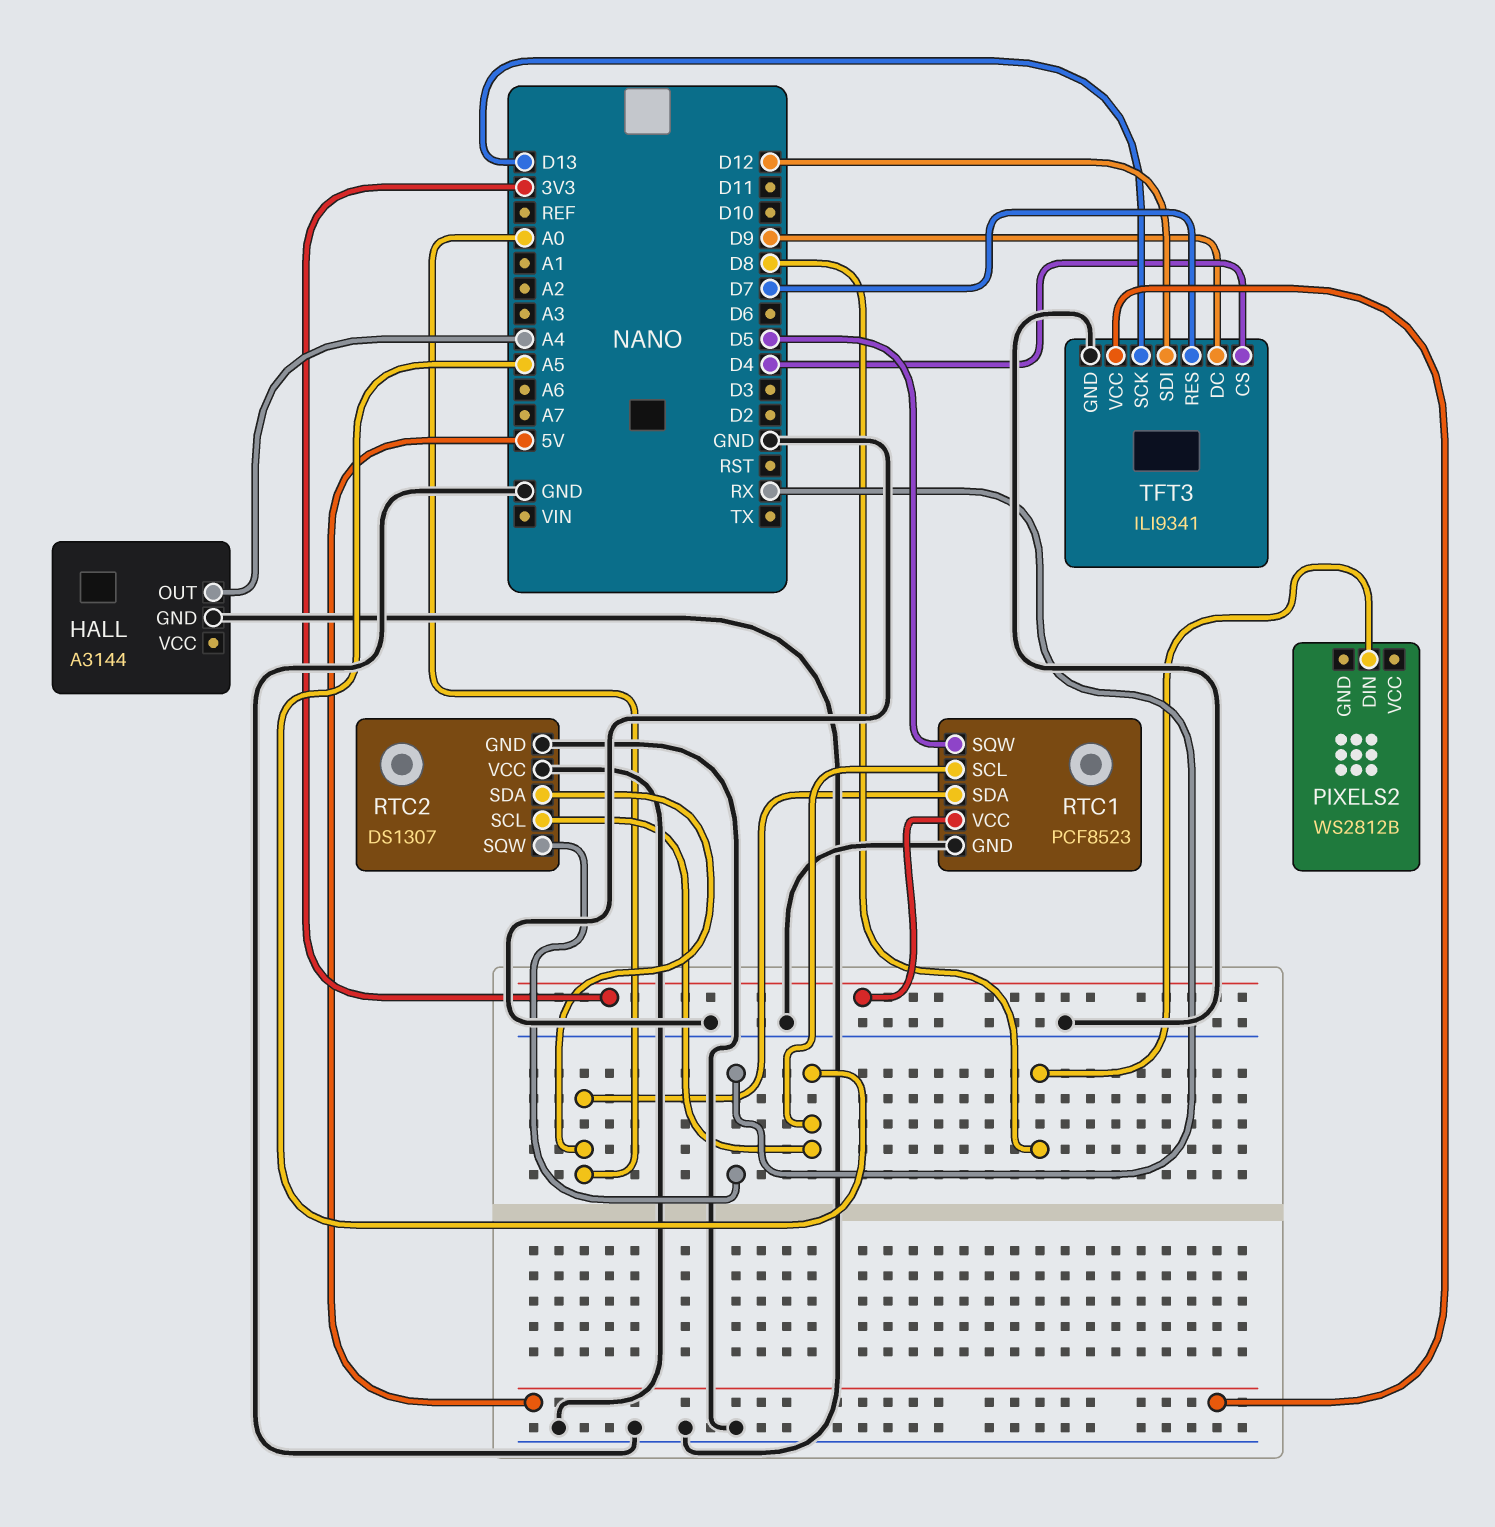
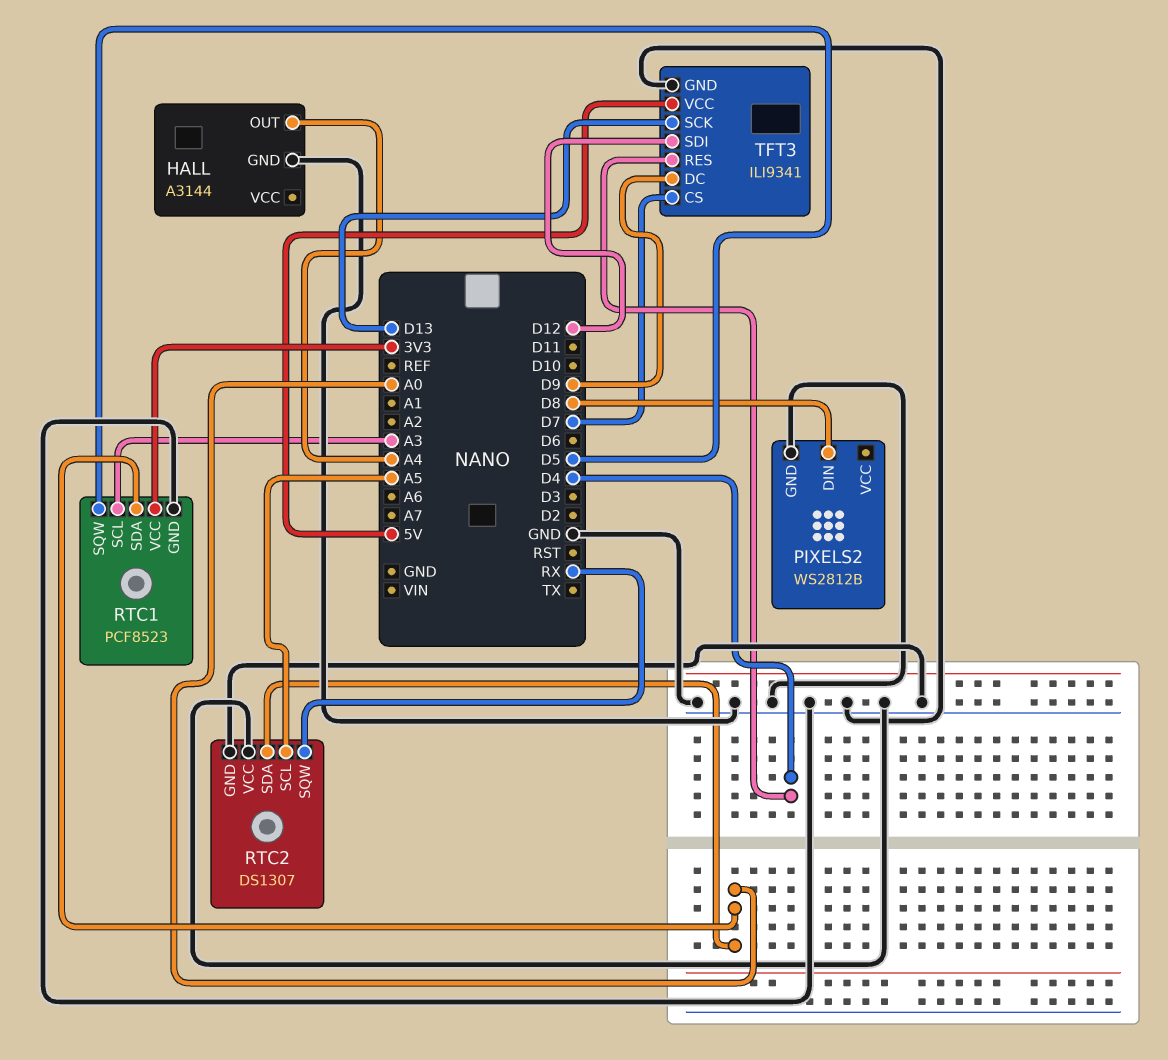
PIXELS2 pin GND: none -> GND
RTC1 pin SCL: A5 -> A3
TFT3 pin CS: D4 -> D7
TFT3 pin RES: D7 -> D4

